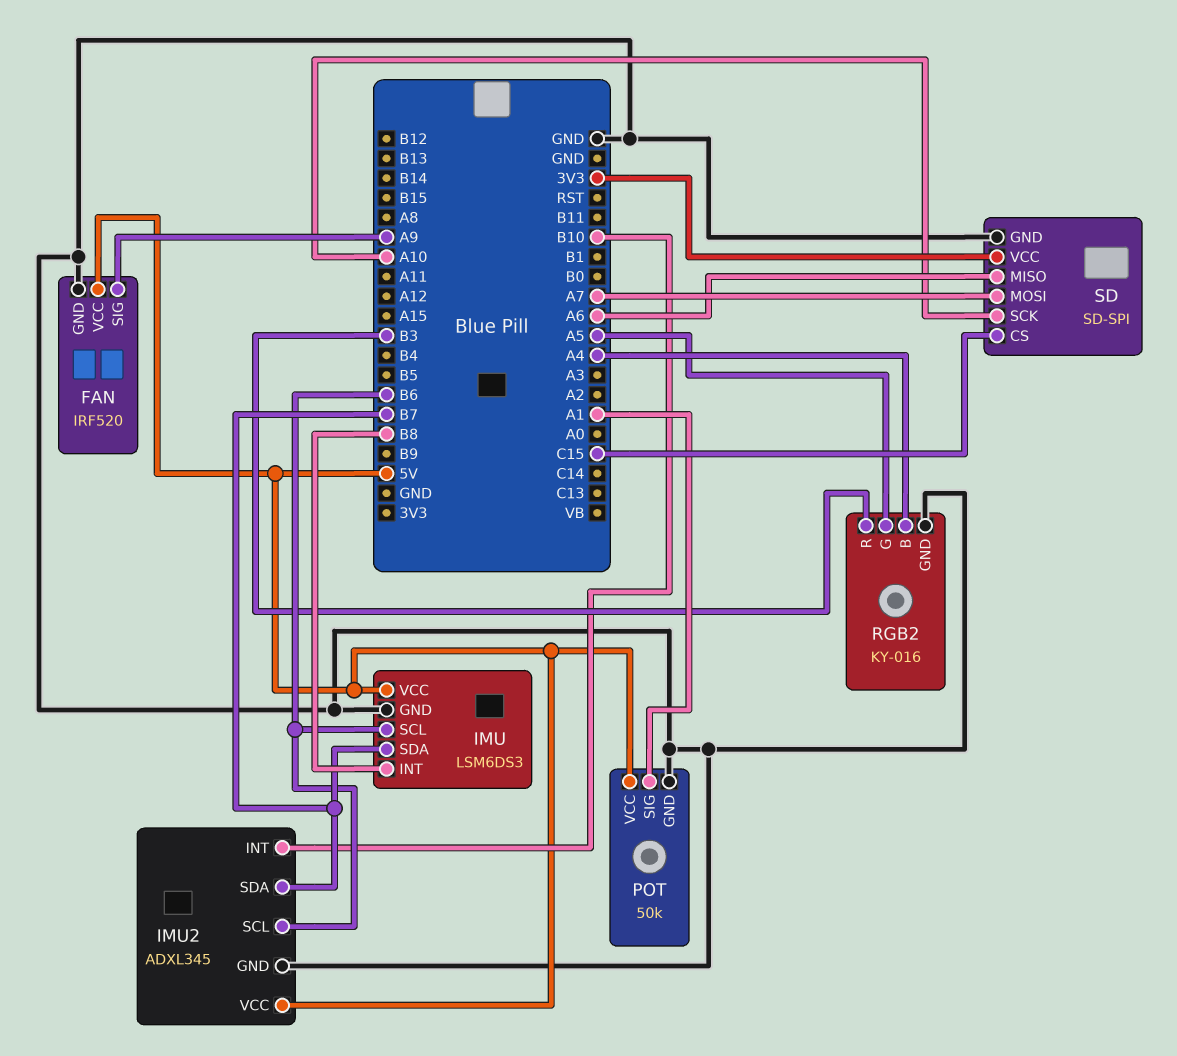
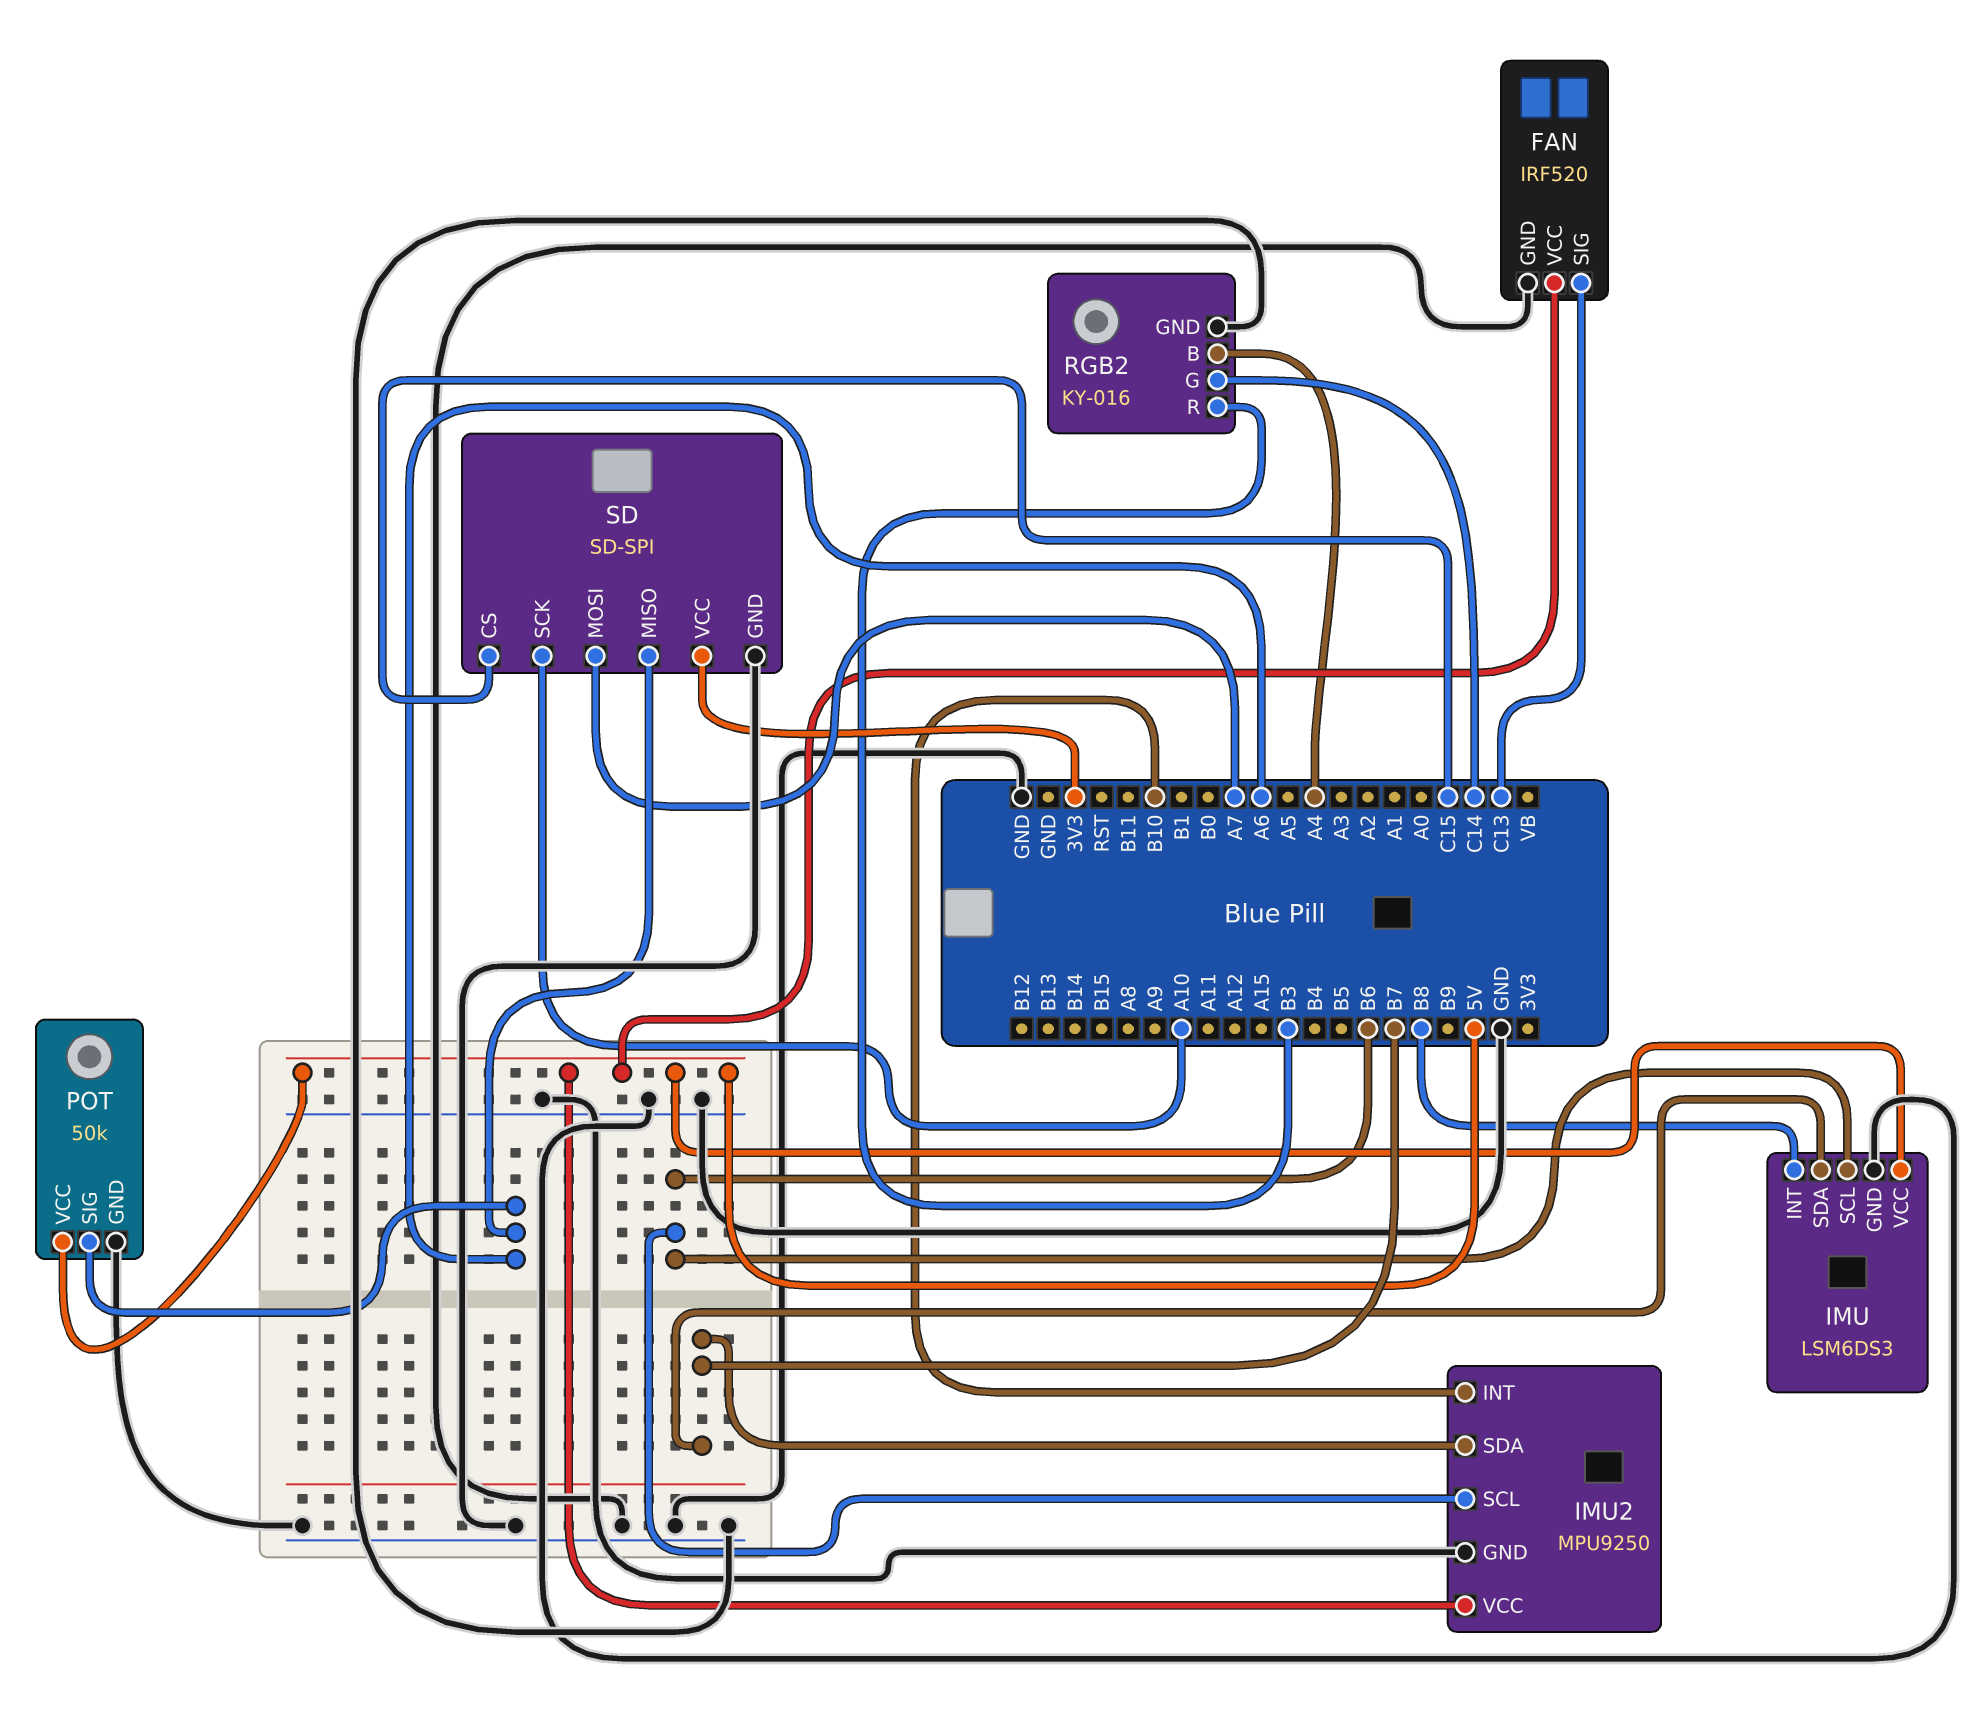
FAN pin SIG: A9 -> C13
IMU2: ADXL345 -> MPU9250
POT pin SIG: A1 -> A6
RGB2 pin G: A5 -> C14

